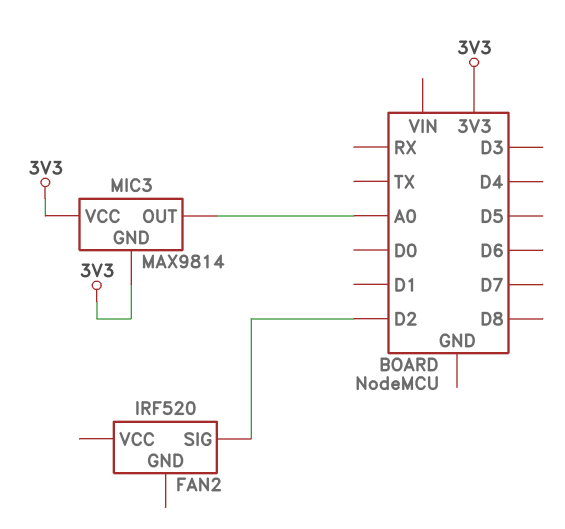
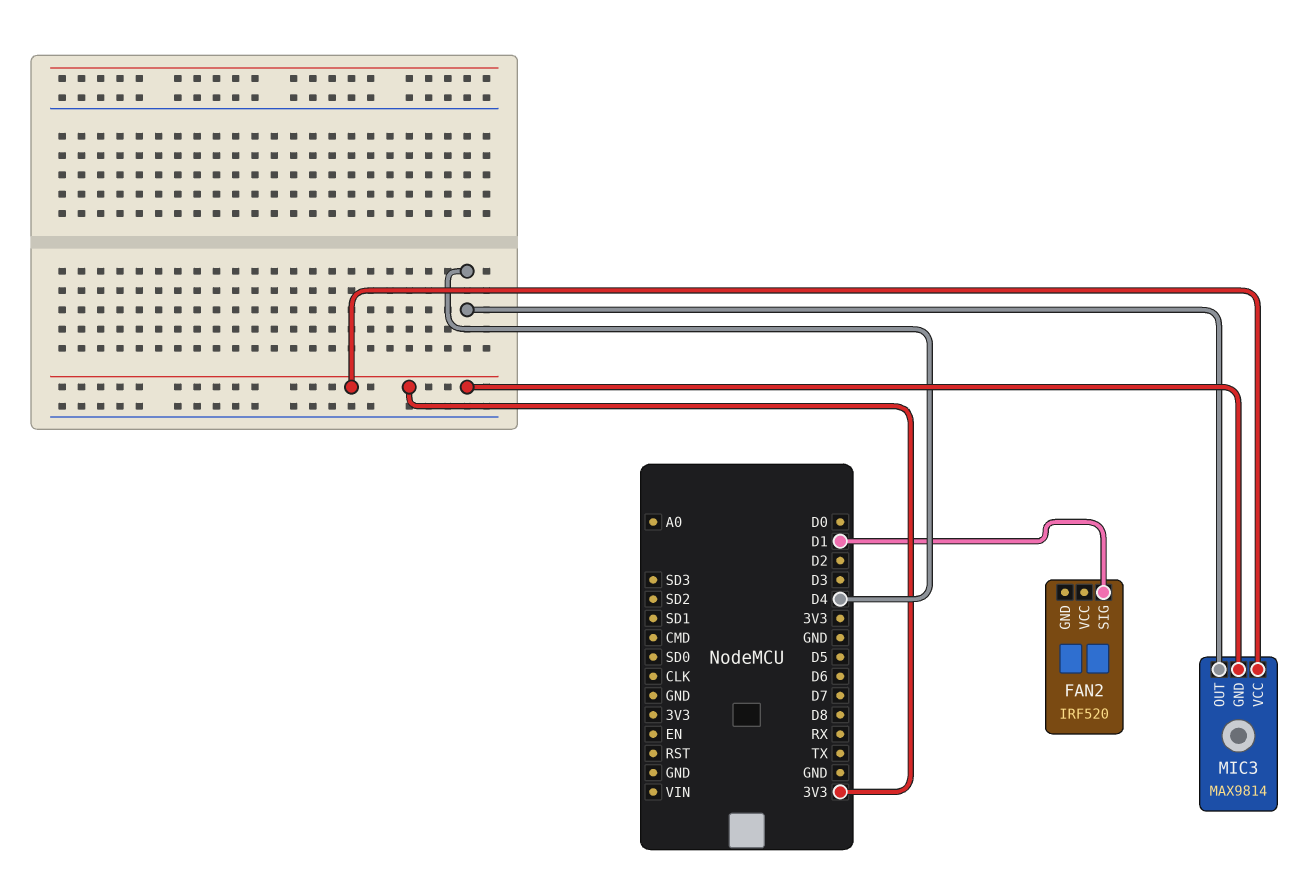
FAN2 pin SIG: D2 -> D1
MIC3 pin OUT: A0 -> D4

